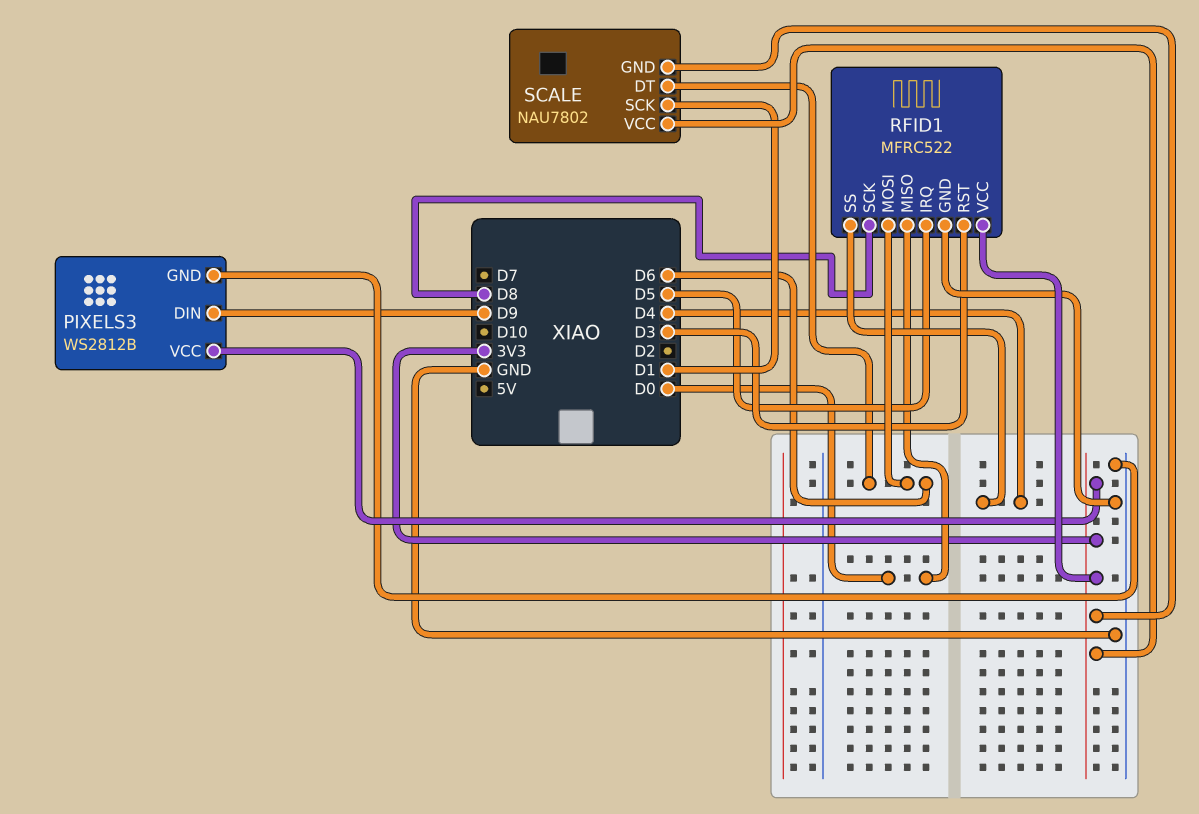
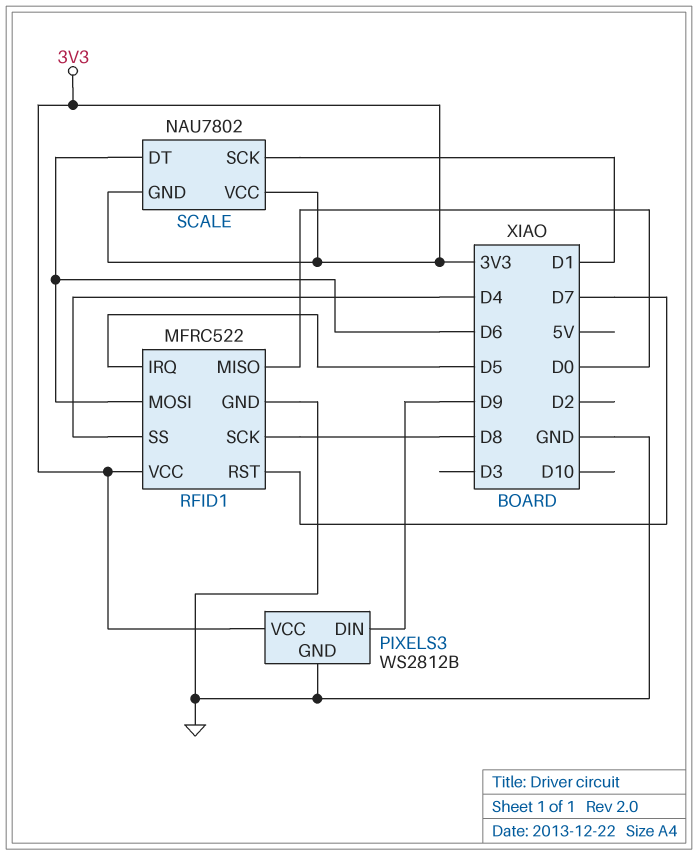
RFID1 pin RST: D3 -> D7

